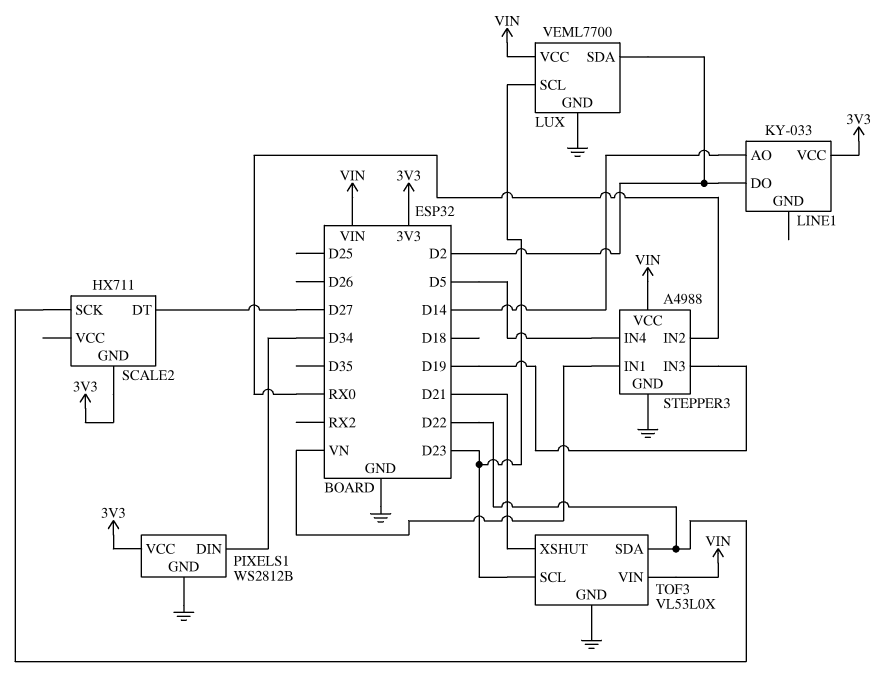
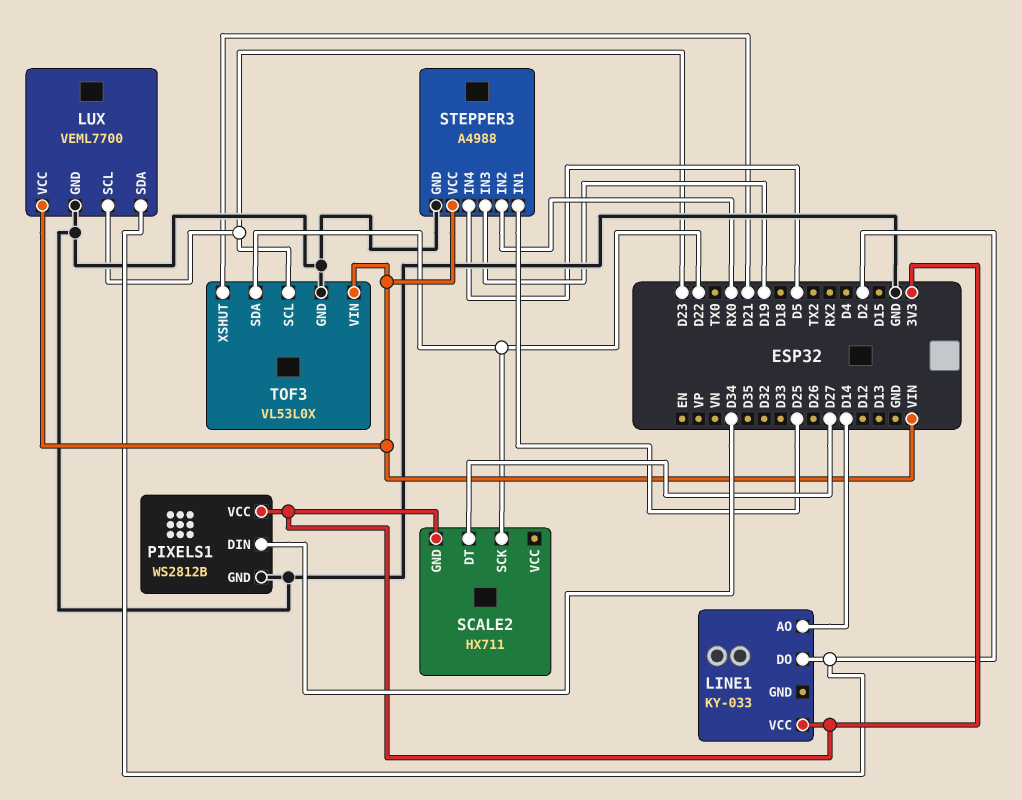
STEPPER3 pin IN1: VN -> D25

